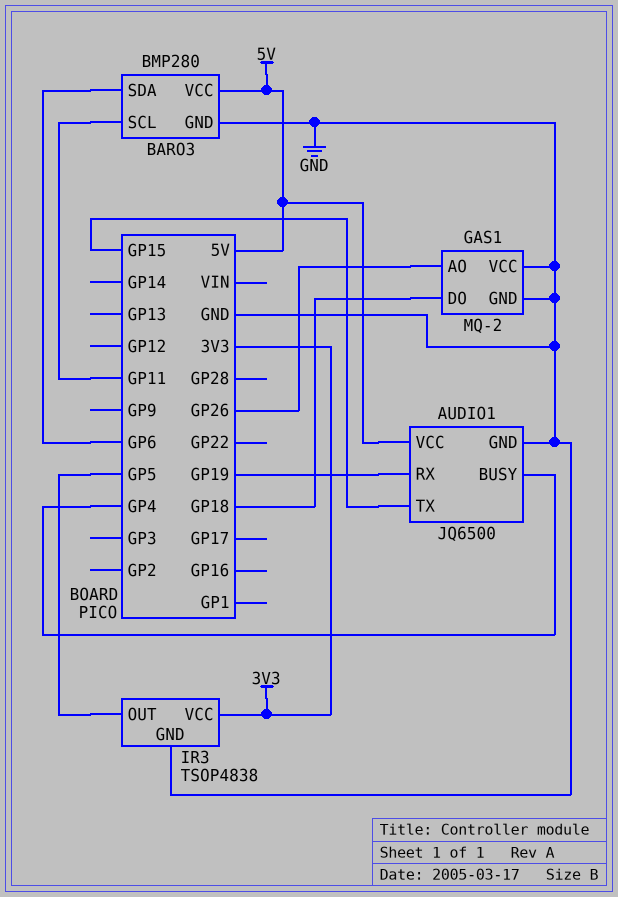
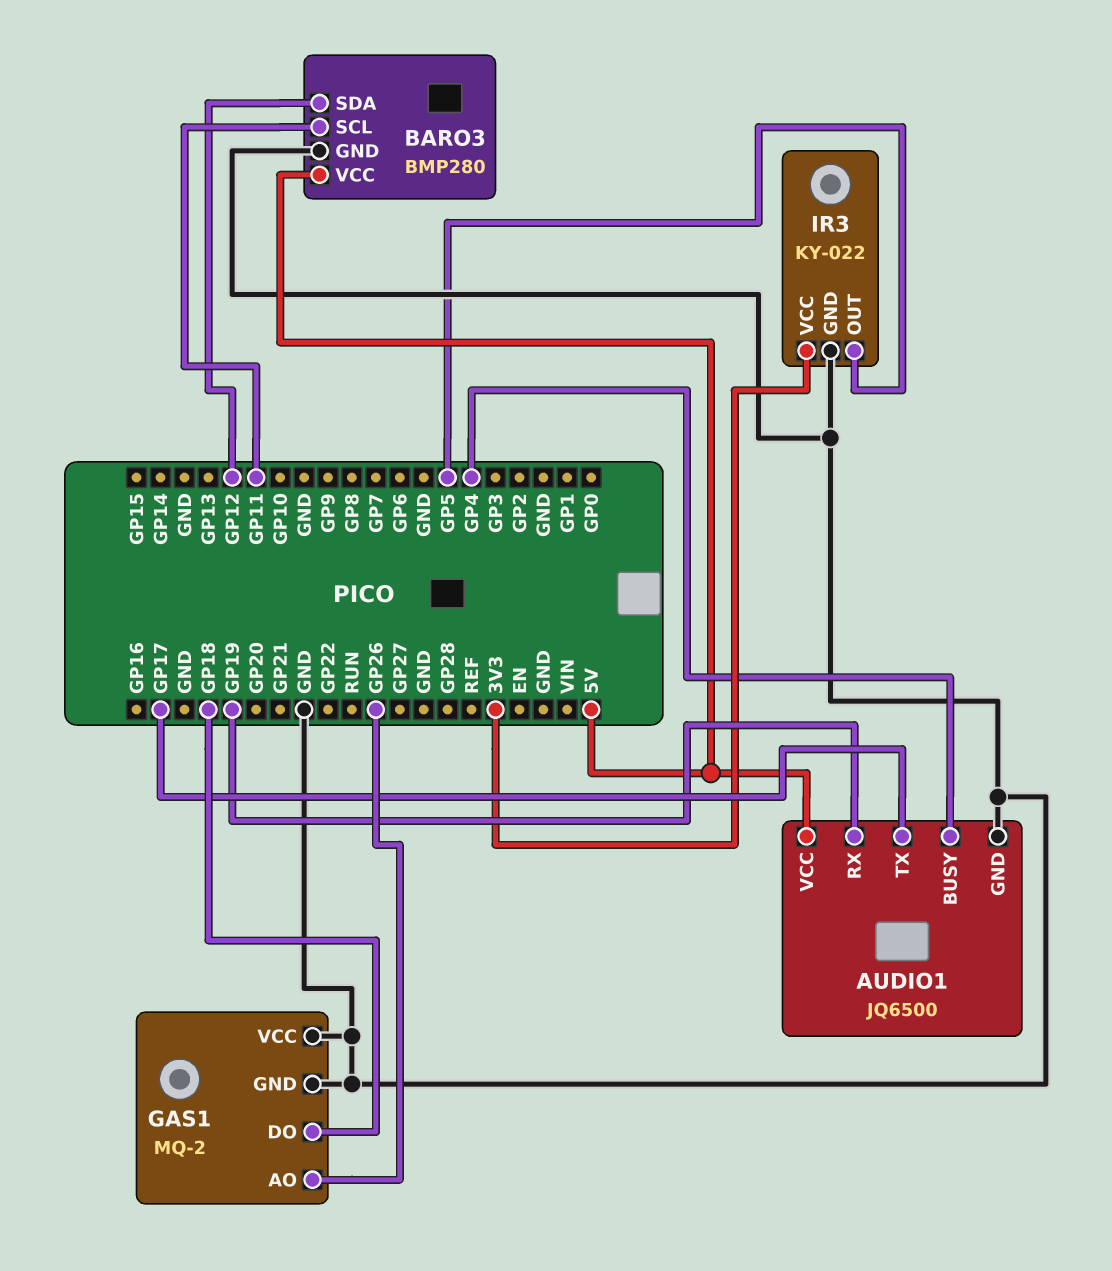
AUDIO1 pin TX: GP15 -> GP17
BARO3 pin SDA: GP6 -> GP12
IR3: TSOP4838 -> KY-022

